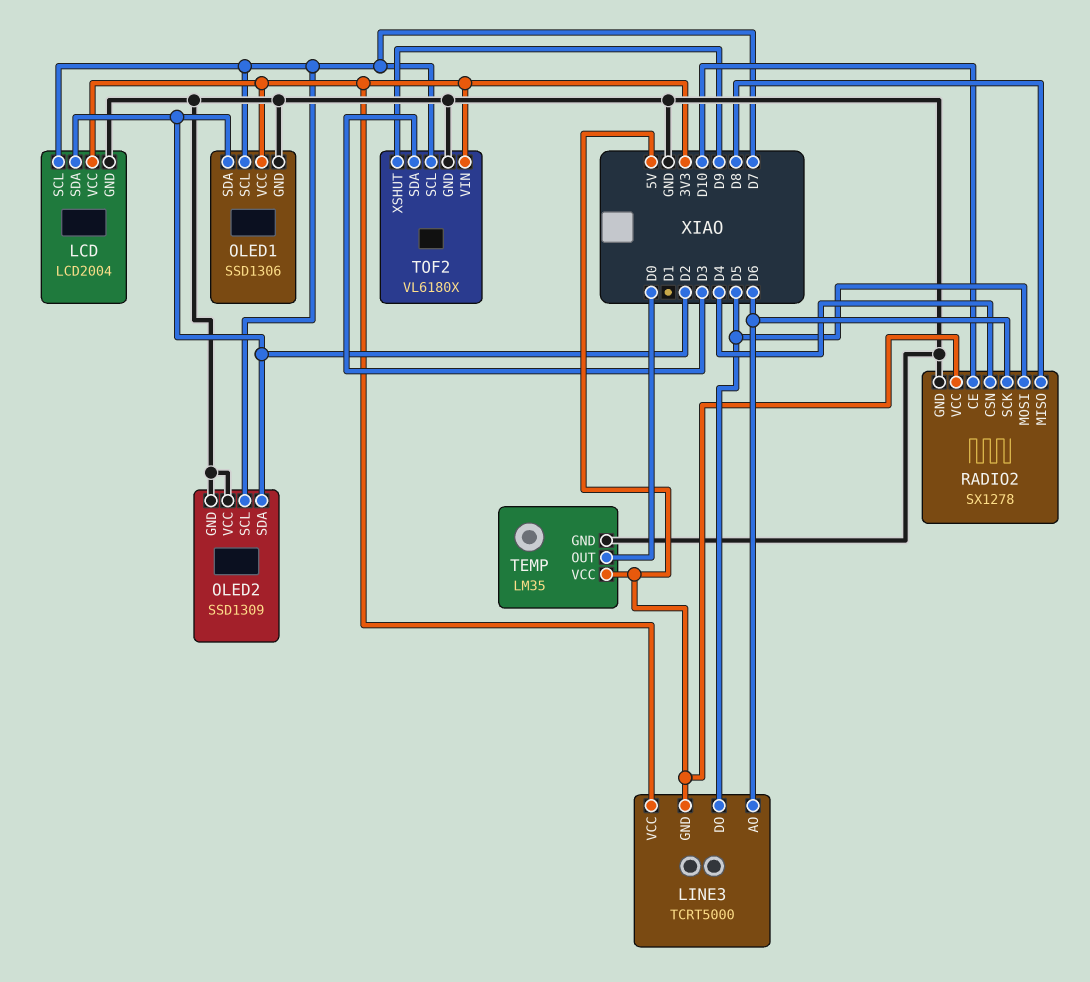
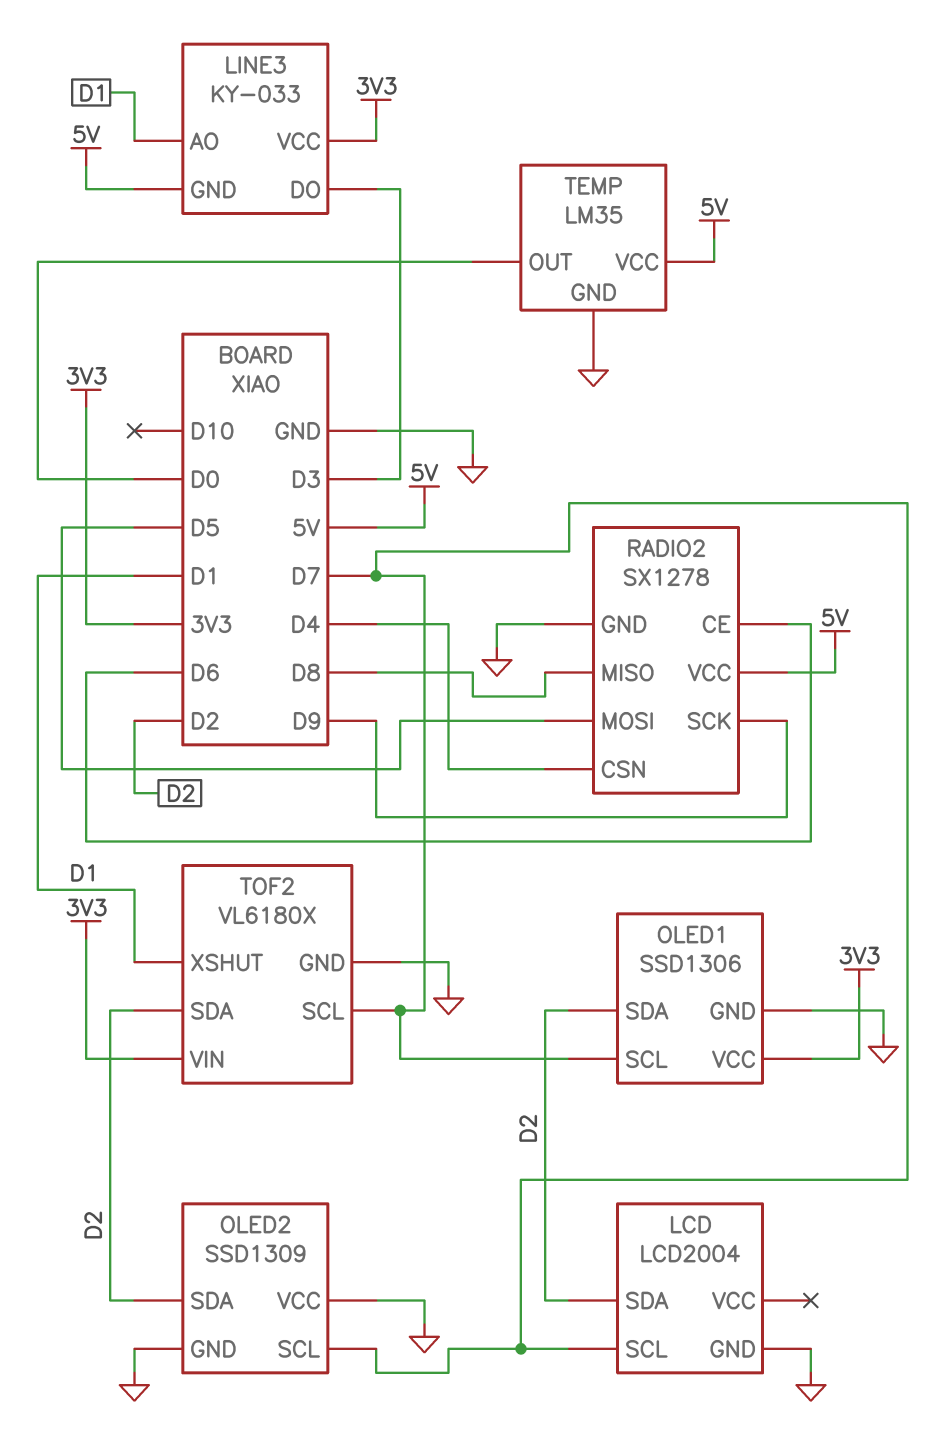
LCD pin VCC: 3V3 -> none
LINE3: TCRT5000 -> KY-033
LINE3 pin AO: D6 -> D1
LINE3 pin DO: D5 -> D3
RADIO2 pin CE: D10 -> D6
RADIO2 pin SCK: D6 -> D9
TOF2 pin SDA: D3 -> D2
TOF2 pin XSHUT: D9 -> D1

